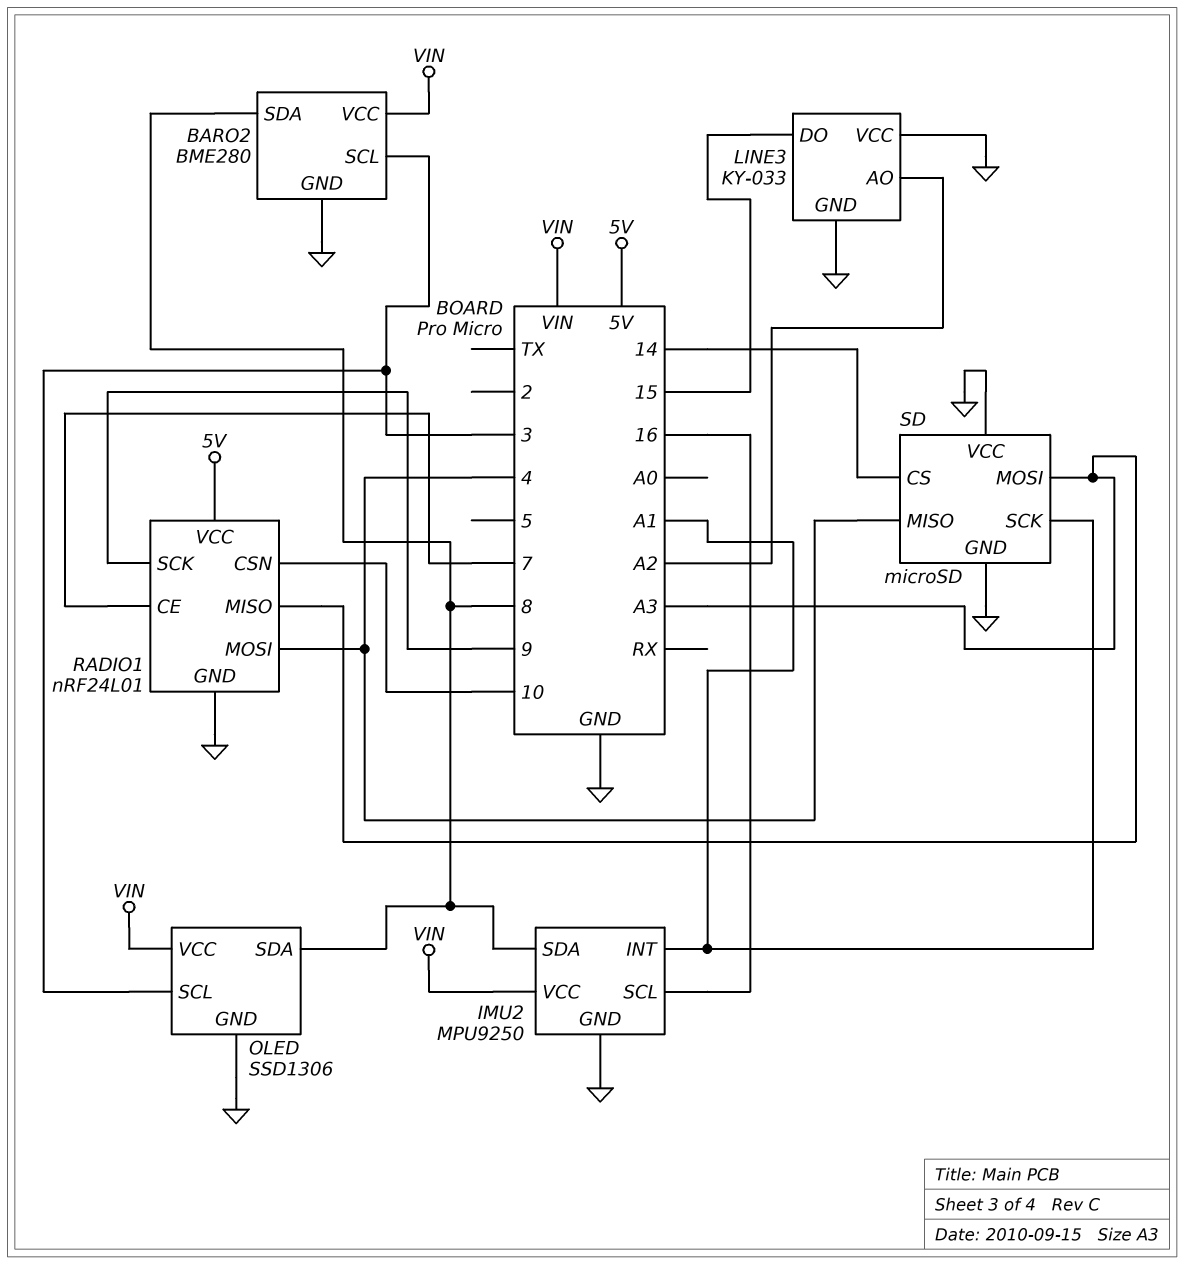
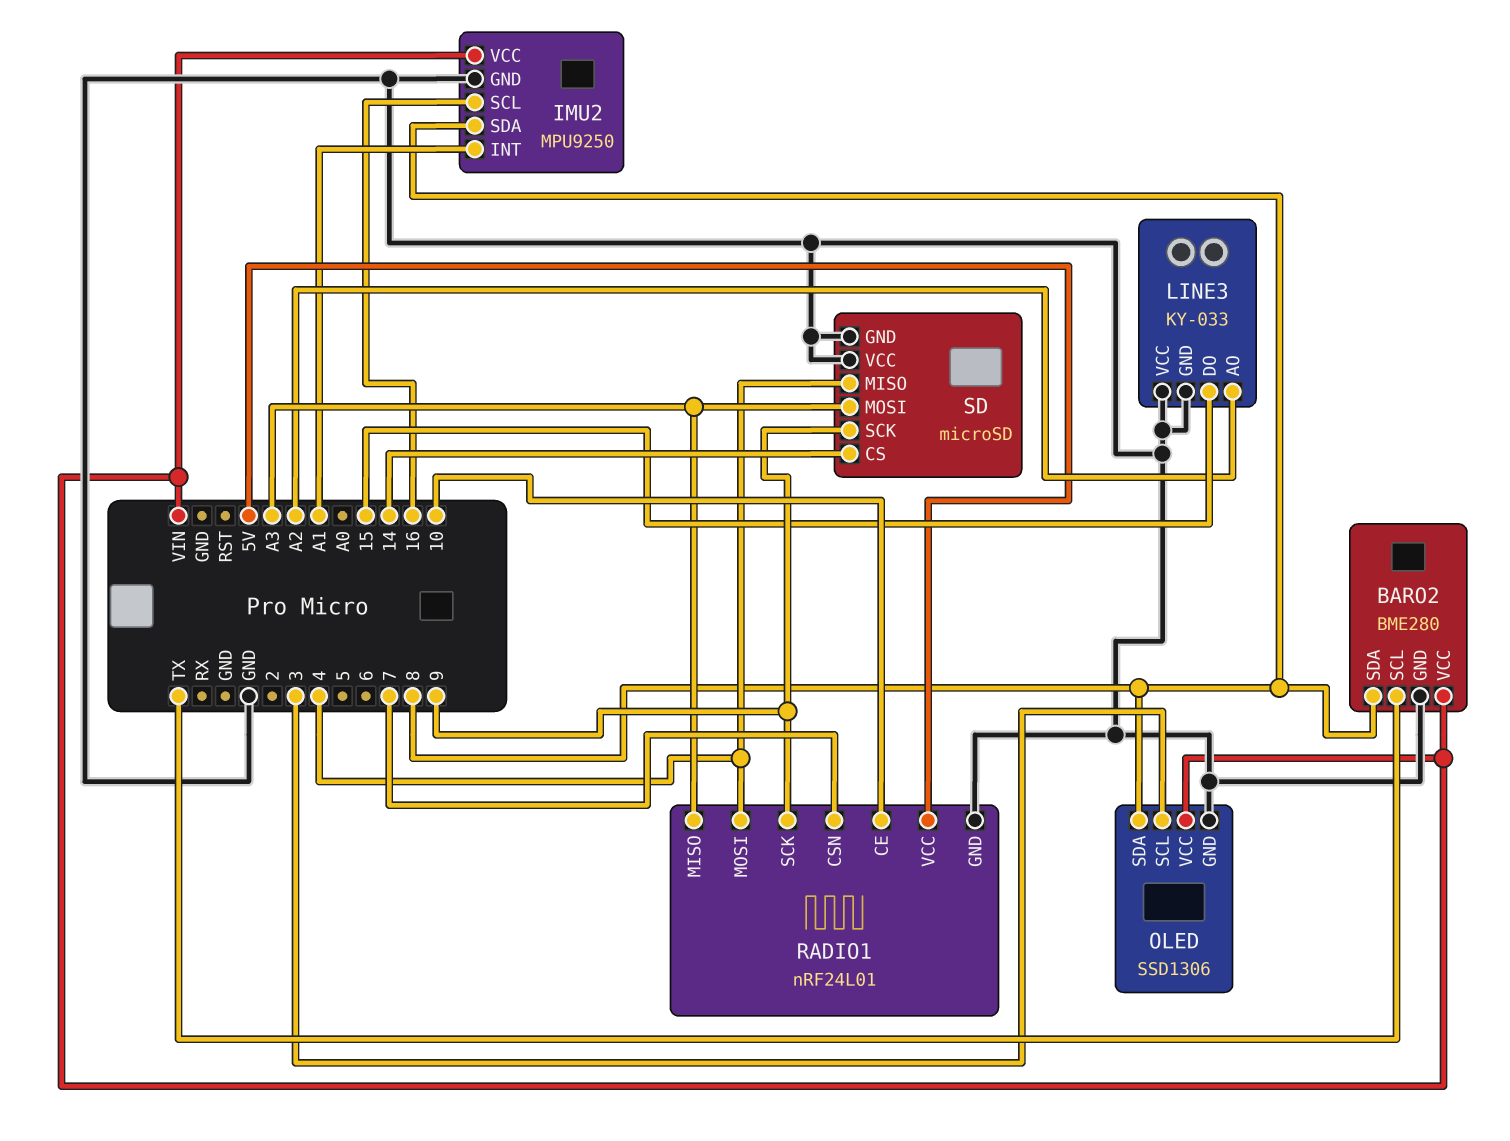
BARO2 pin SCL: 3 -> TX
RADIO1 pin CE: 7 -> 10
RADIO1 pin CSN: 10 -> 7
SD pin SCK: A1 -> 9

